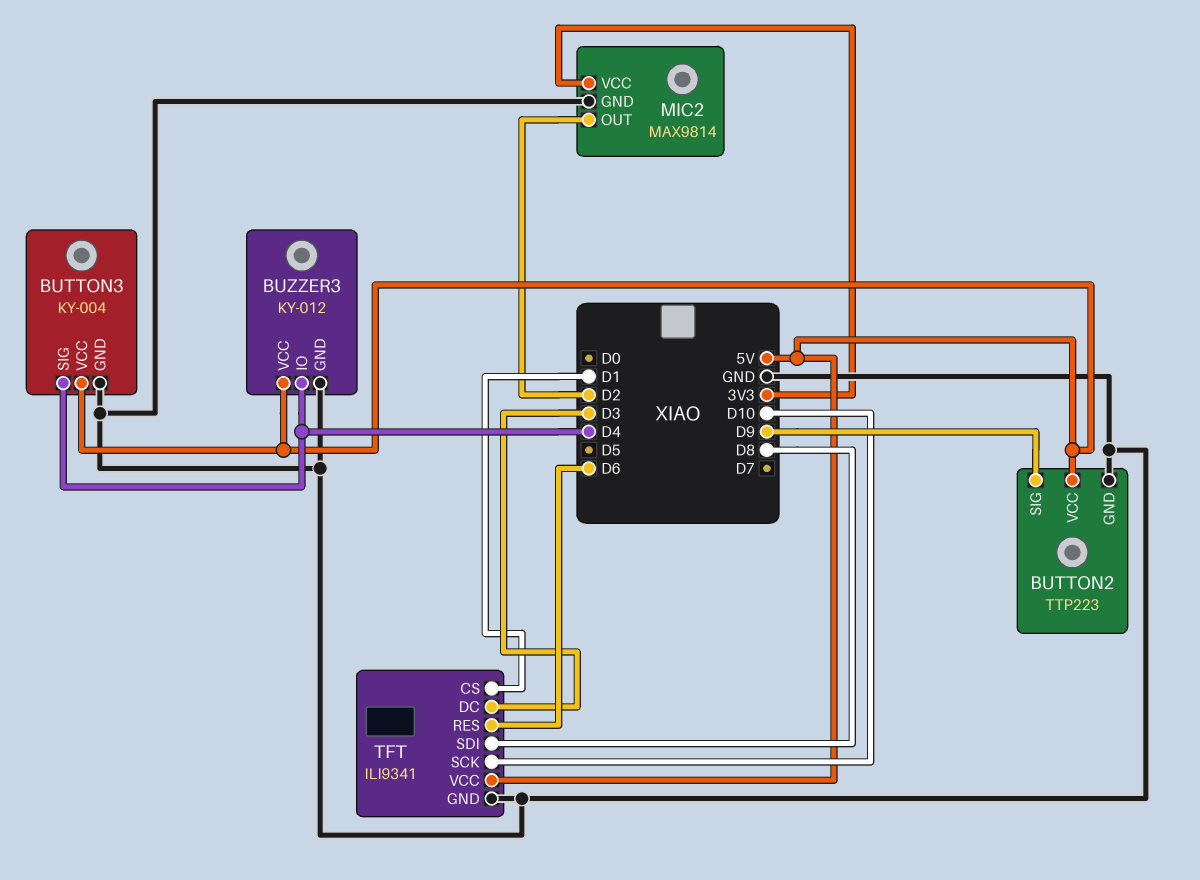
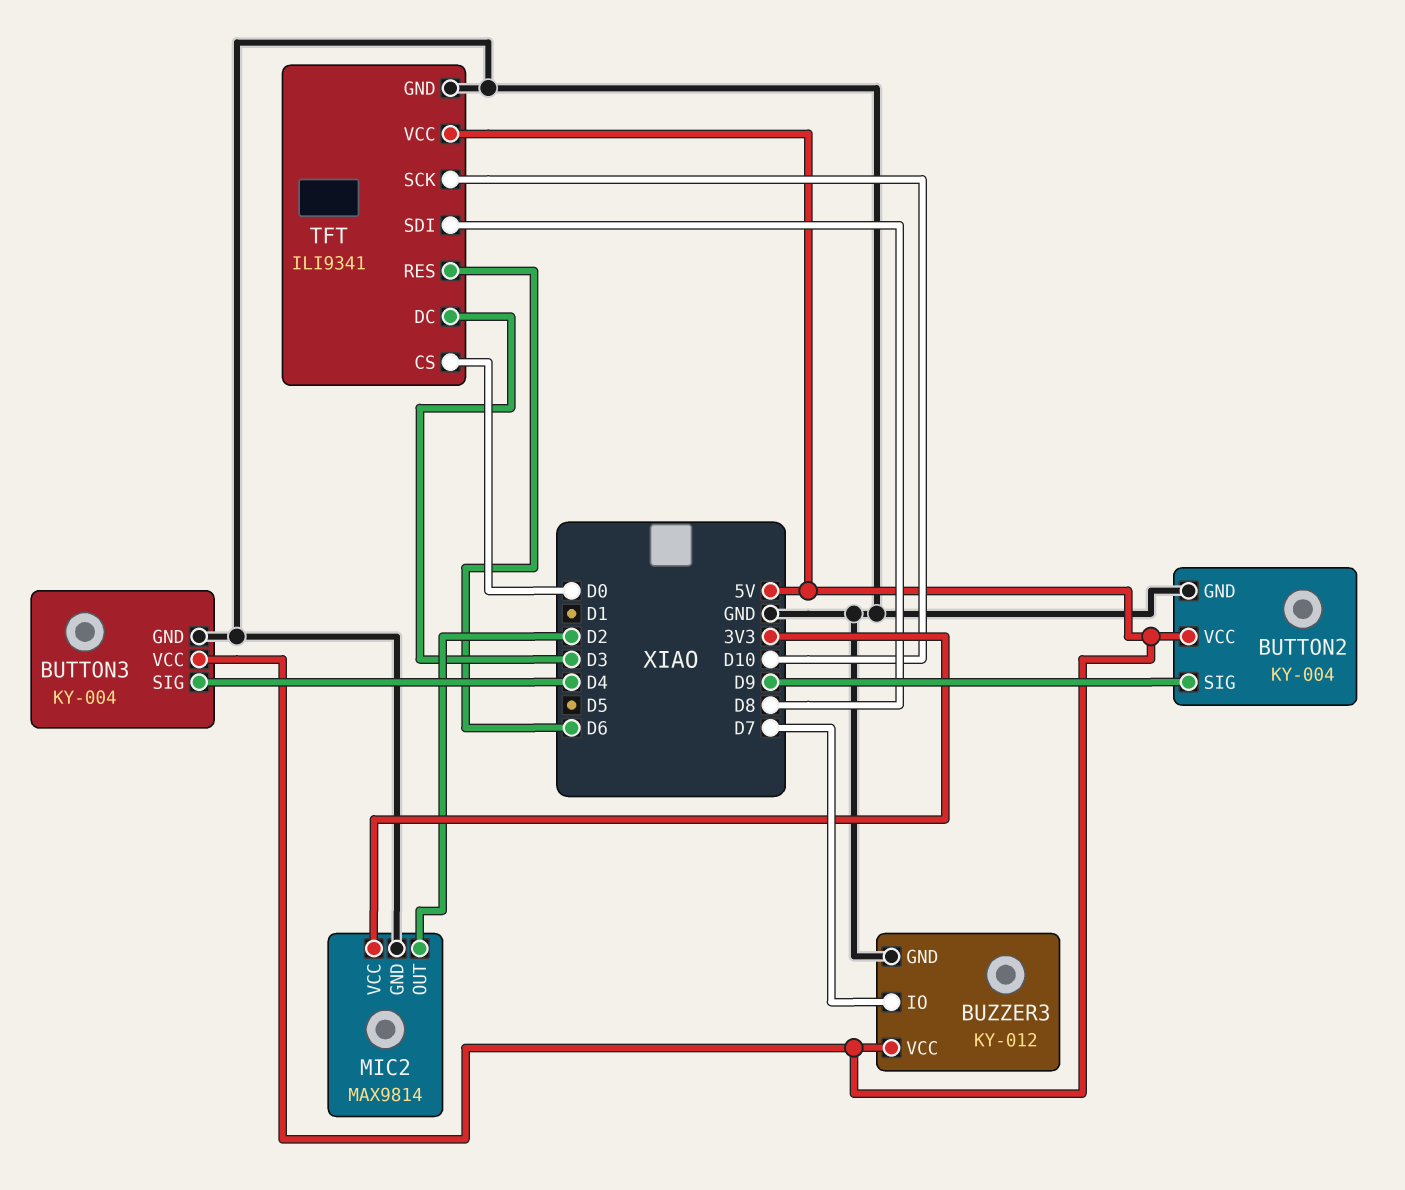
BUTTON2: TTP223 -> KY-004
BUZZER3 pin IO: D4 -> D7
TFT pin CS: D1 -> D0

